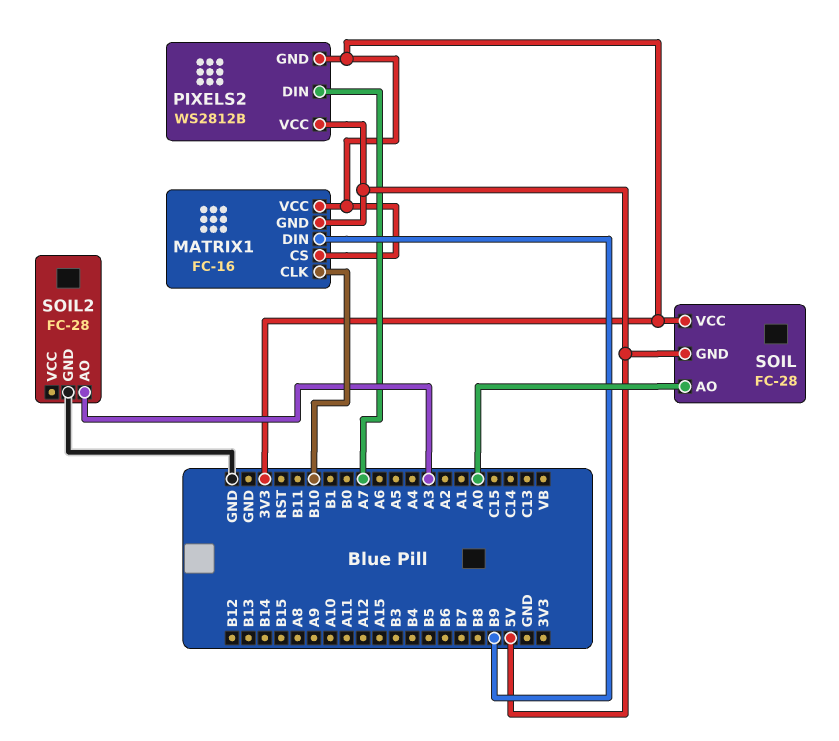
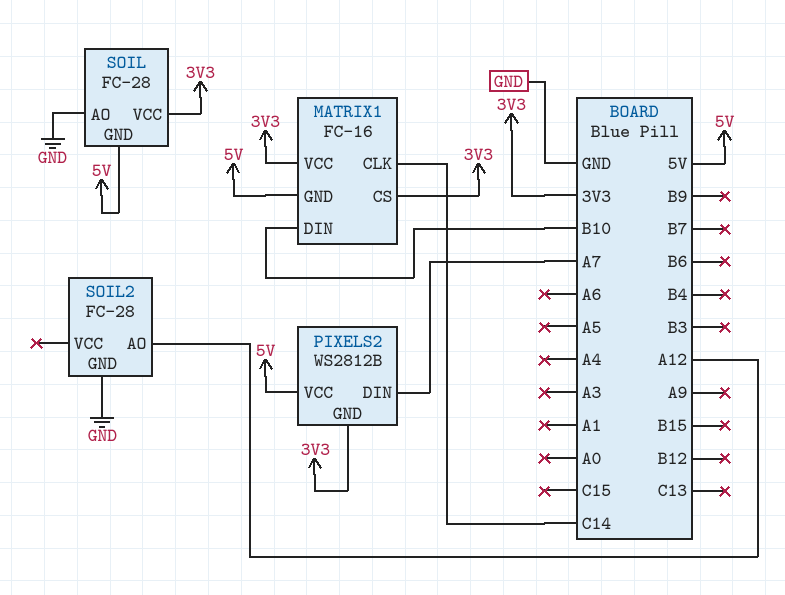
MATRIX1 pin CLK: B10 -> C14
MATRIX1 pin DIN: B9 -> B10
SOIL pin AO: A0 -> GND
SOIL2 pin AO: A3 -> A12

